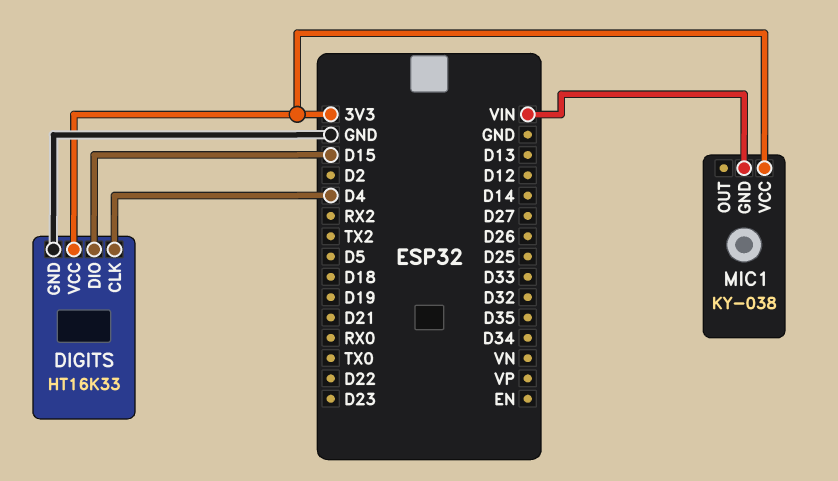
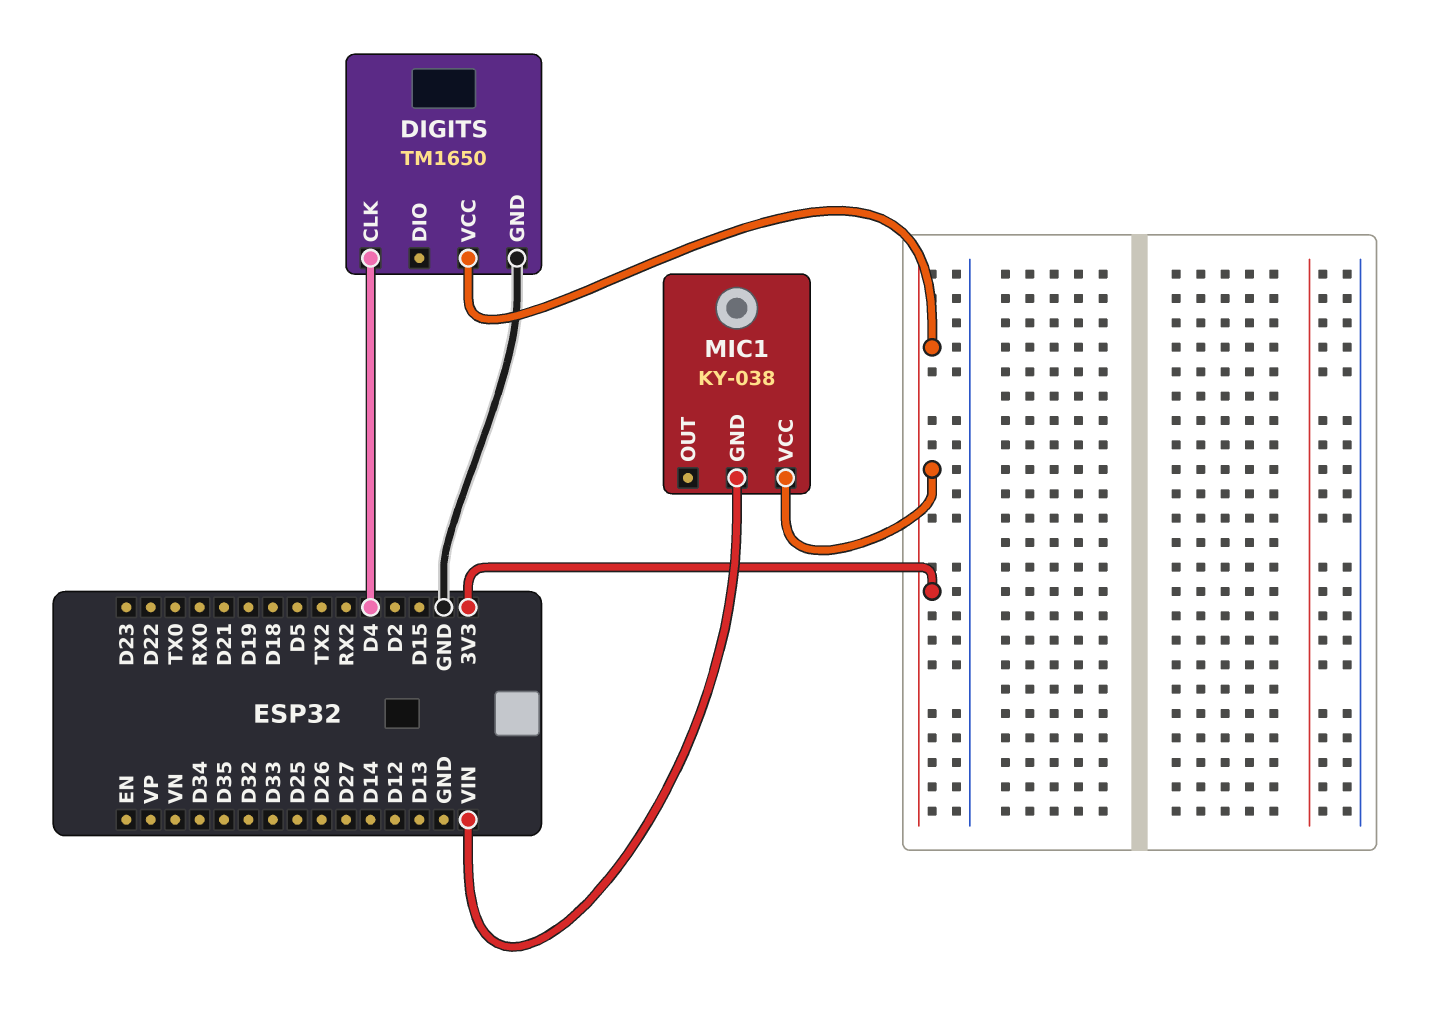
DIGITS: HT16K33 -> TM1650
DIGITS pin DIO: D15 -> none

